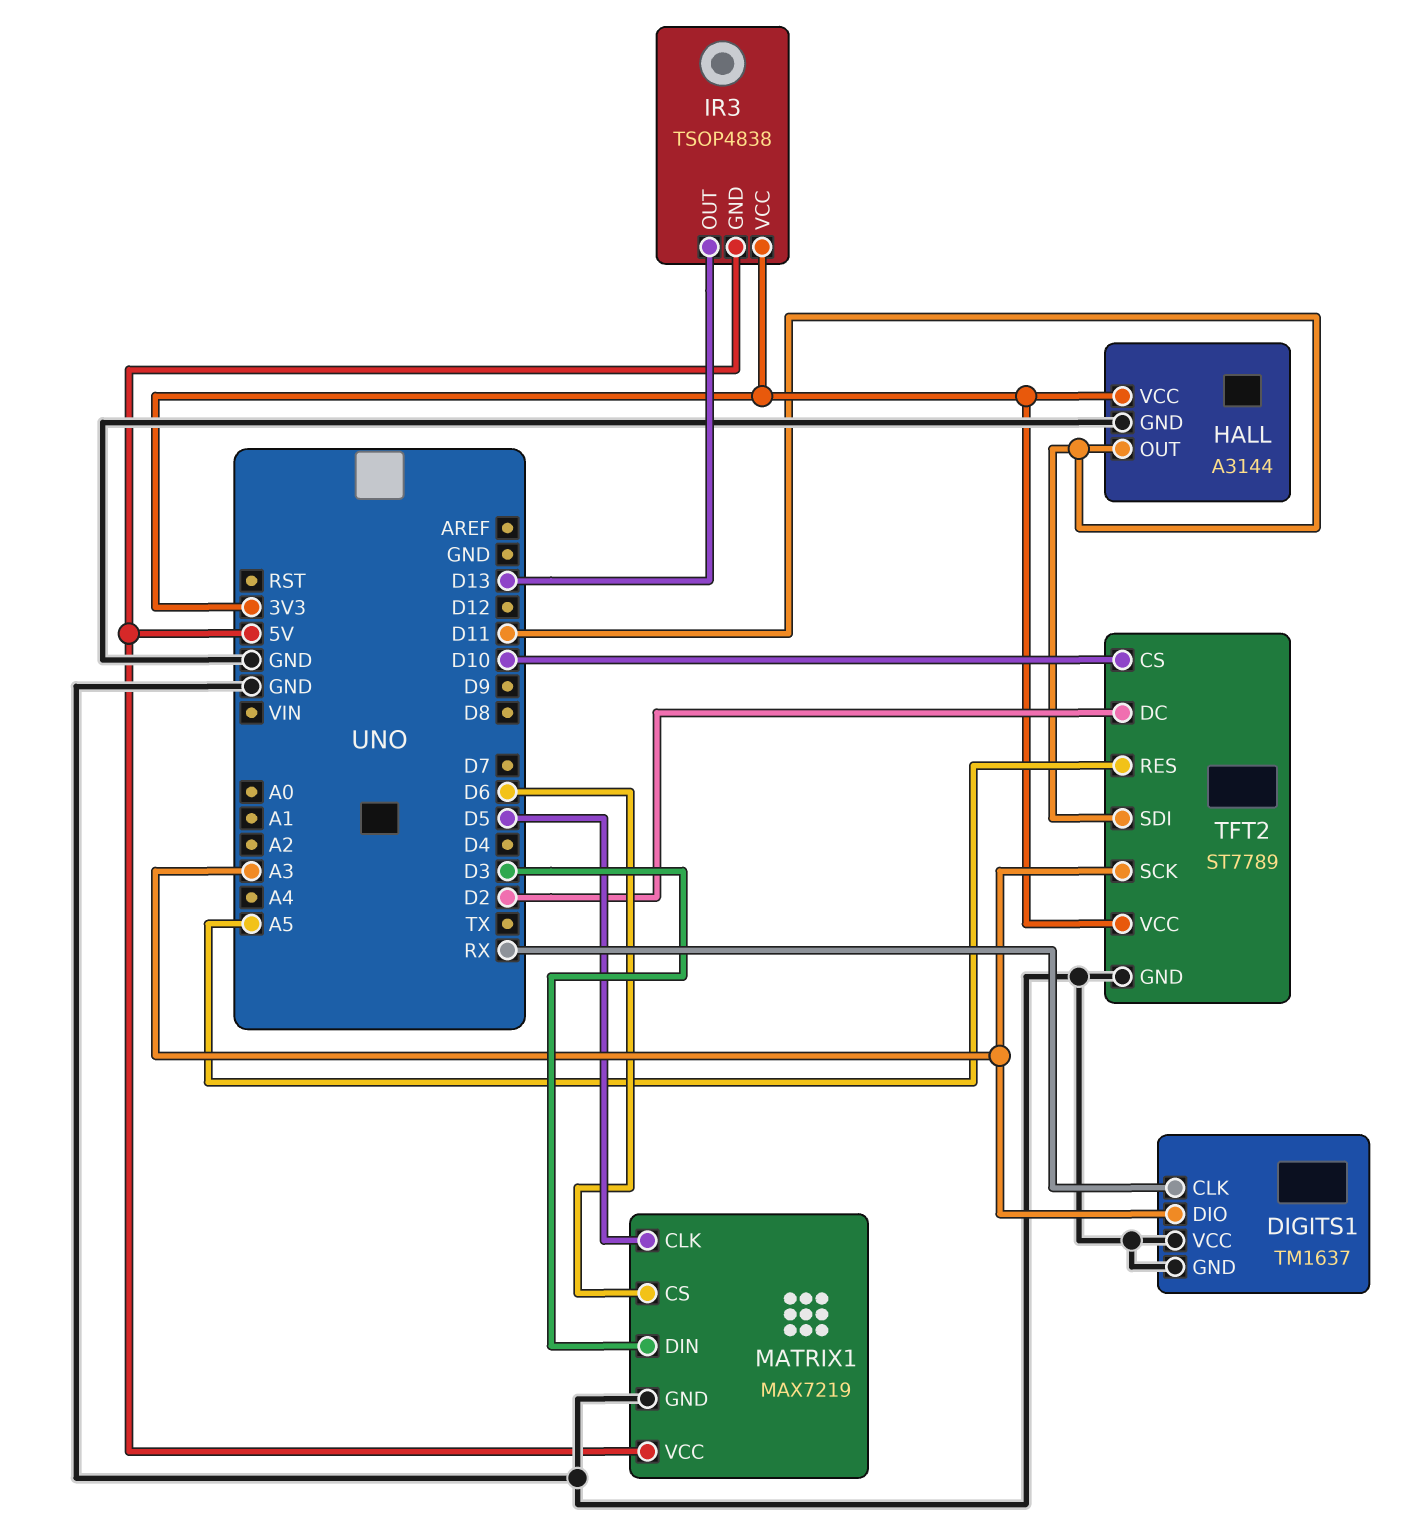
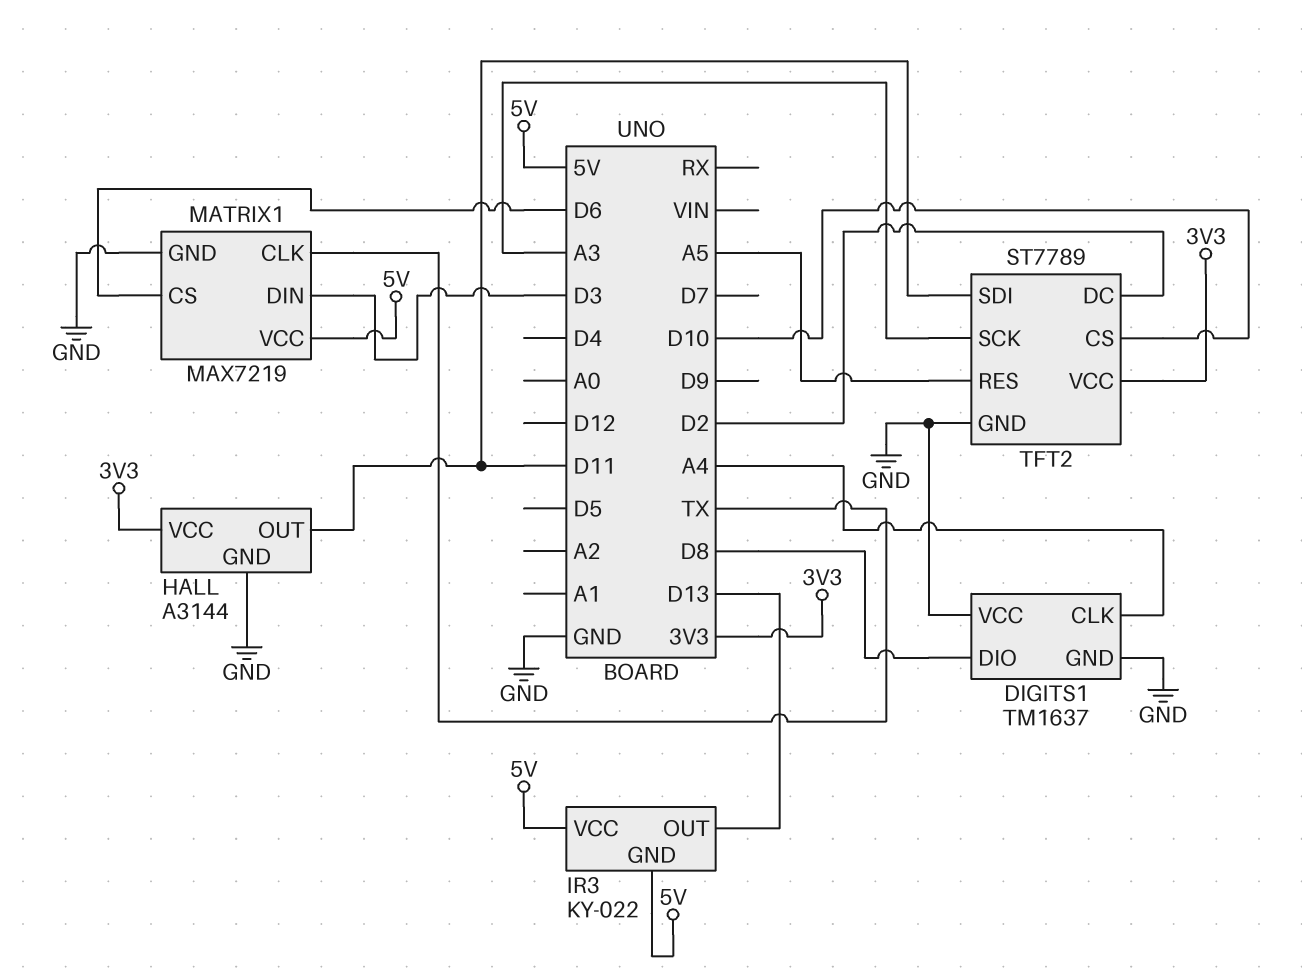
DIGITS1 pin CLK: RX -> A4
DIGITS1 pin DIO: A3 -> D8
IR3: TSOP4838 -> KY-022
IR3 pin VCC: 3V3 -> 5V
MATRIX1 pin CLK: D5 -> TX

